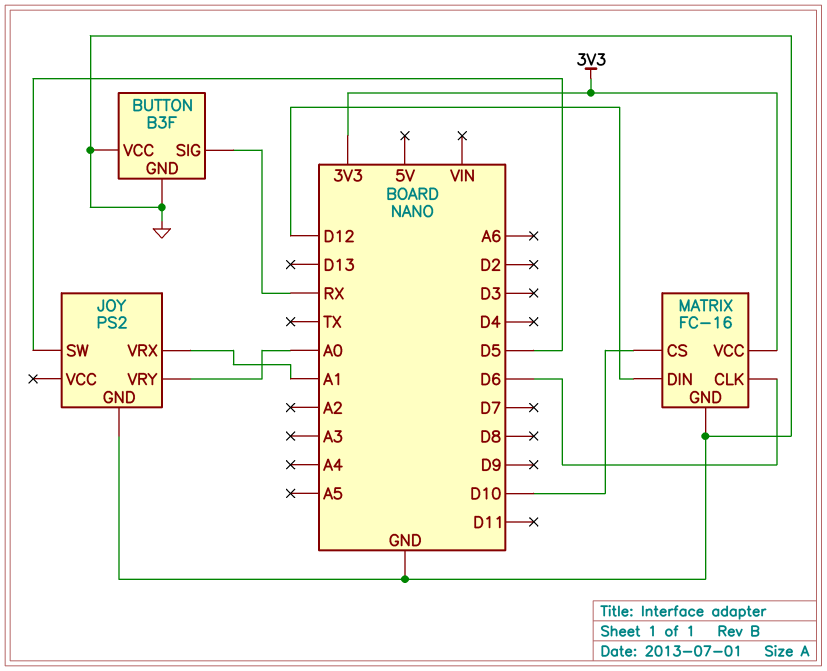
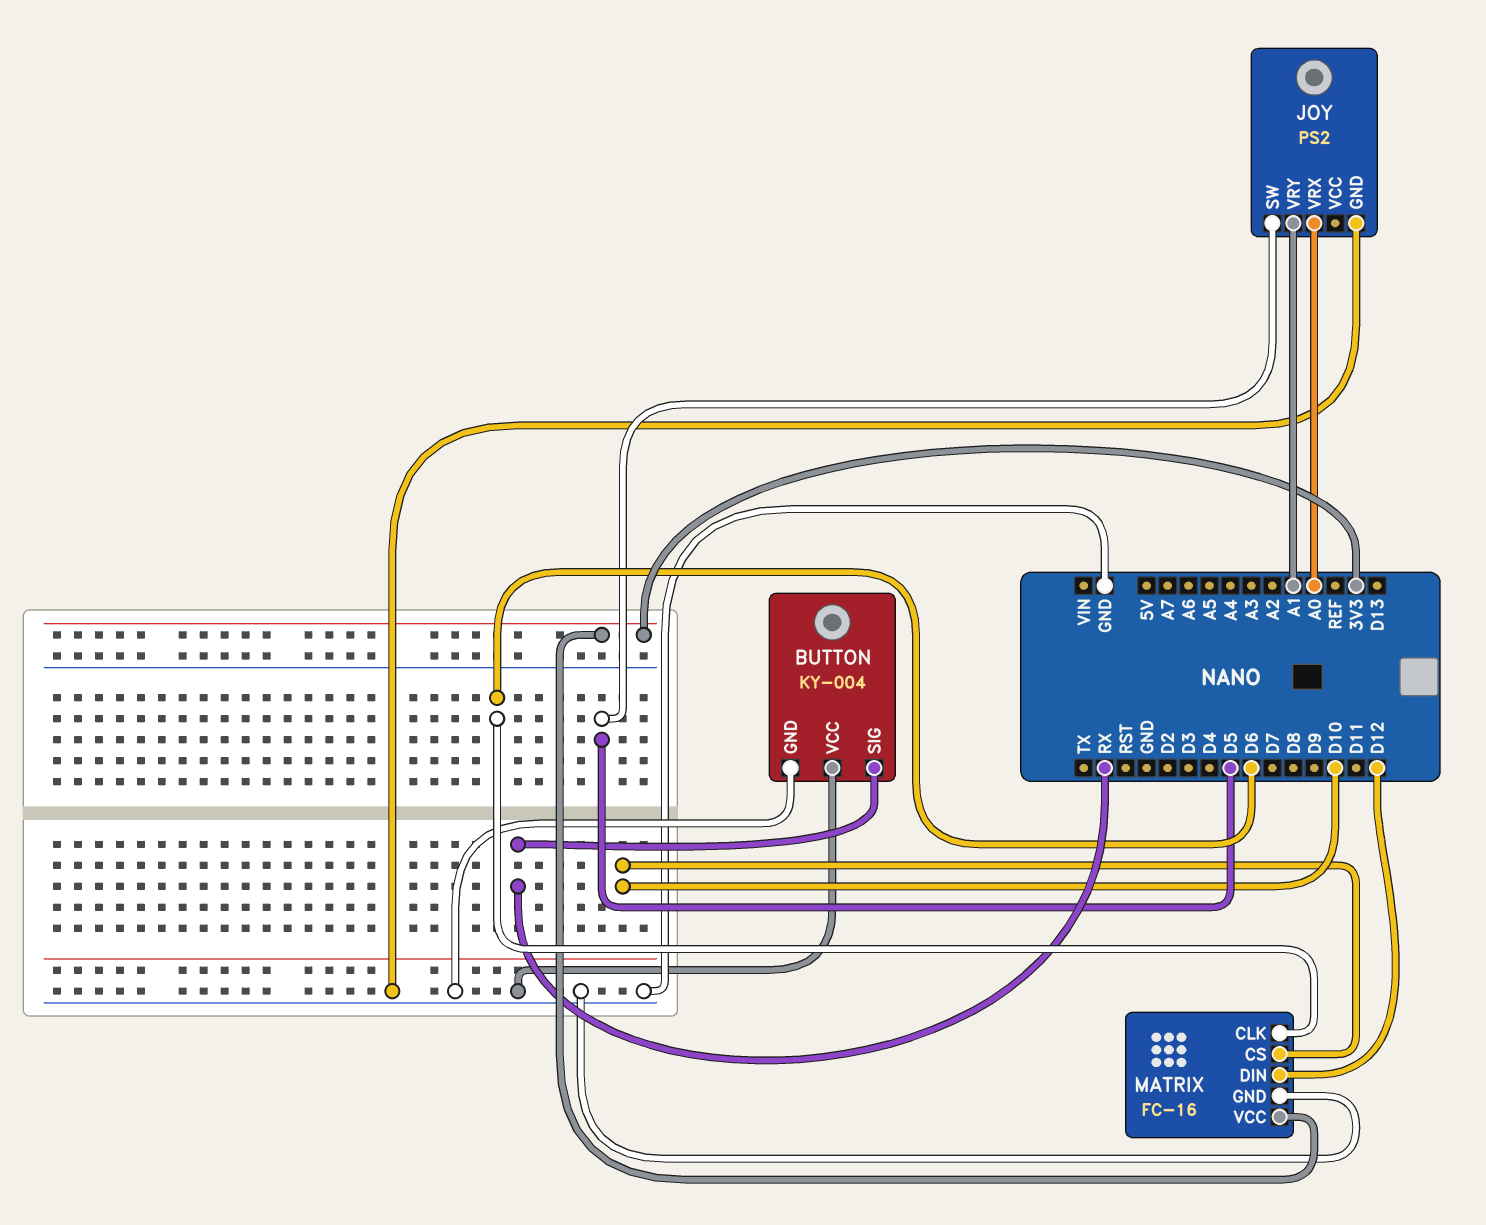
BUTTON: B3F -> KY-004
JOY pin VRX: A1 -> A0
JOY pin VRY: A0 -> A1

